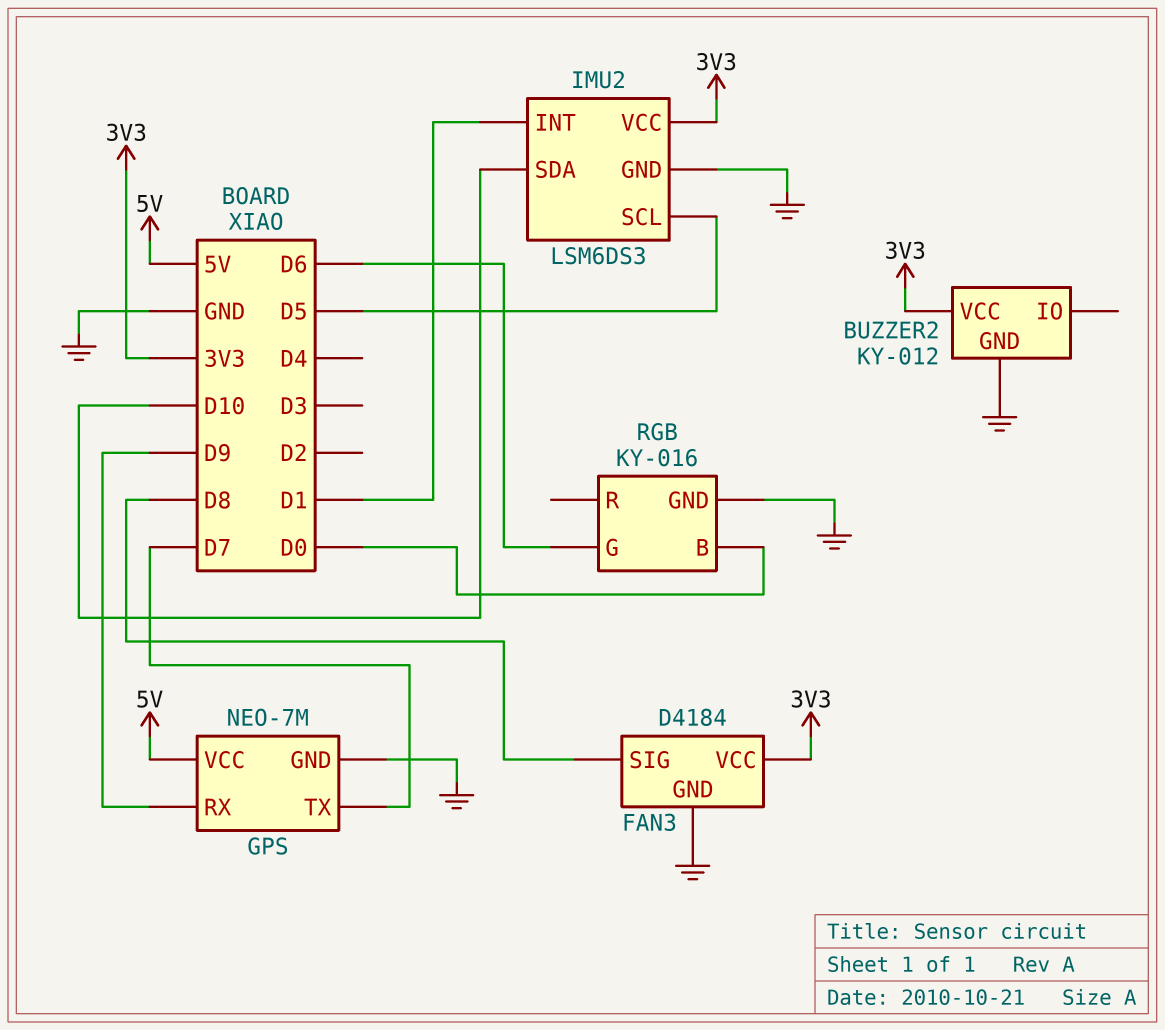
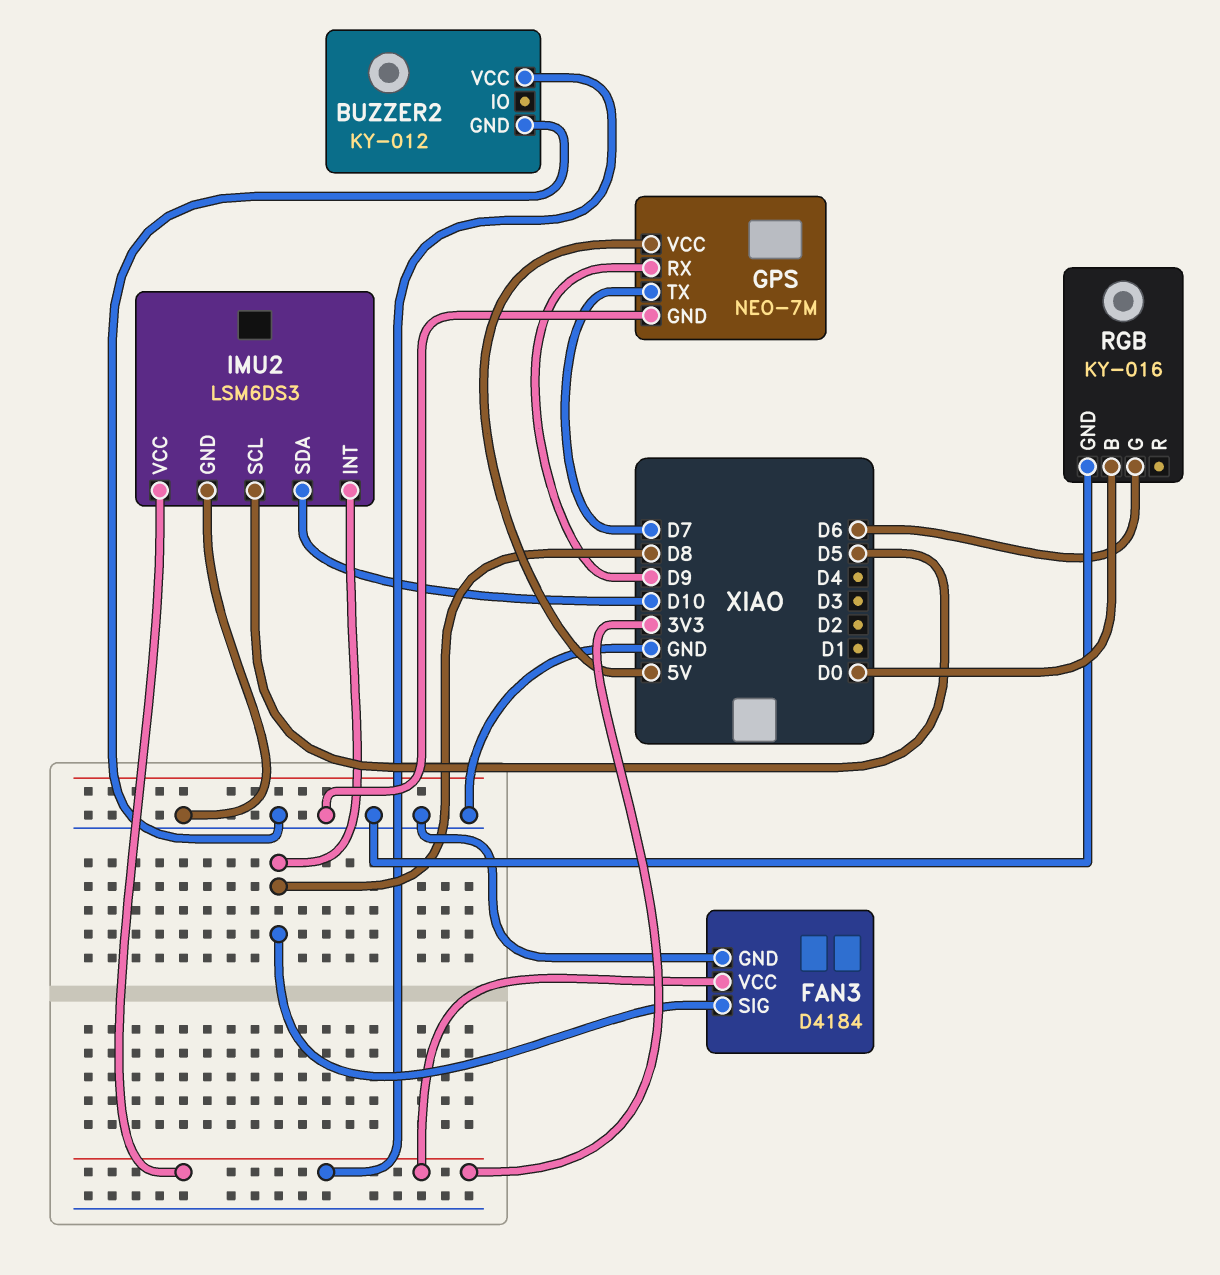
IMU2 pin INT: D1 -> D8

